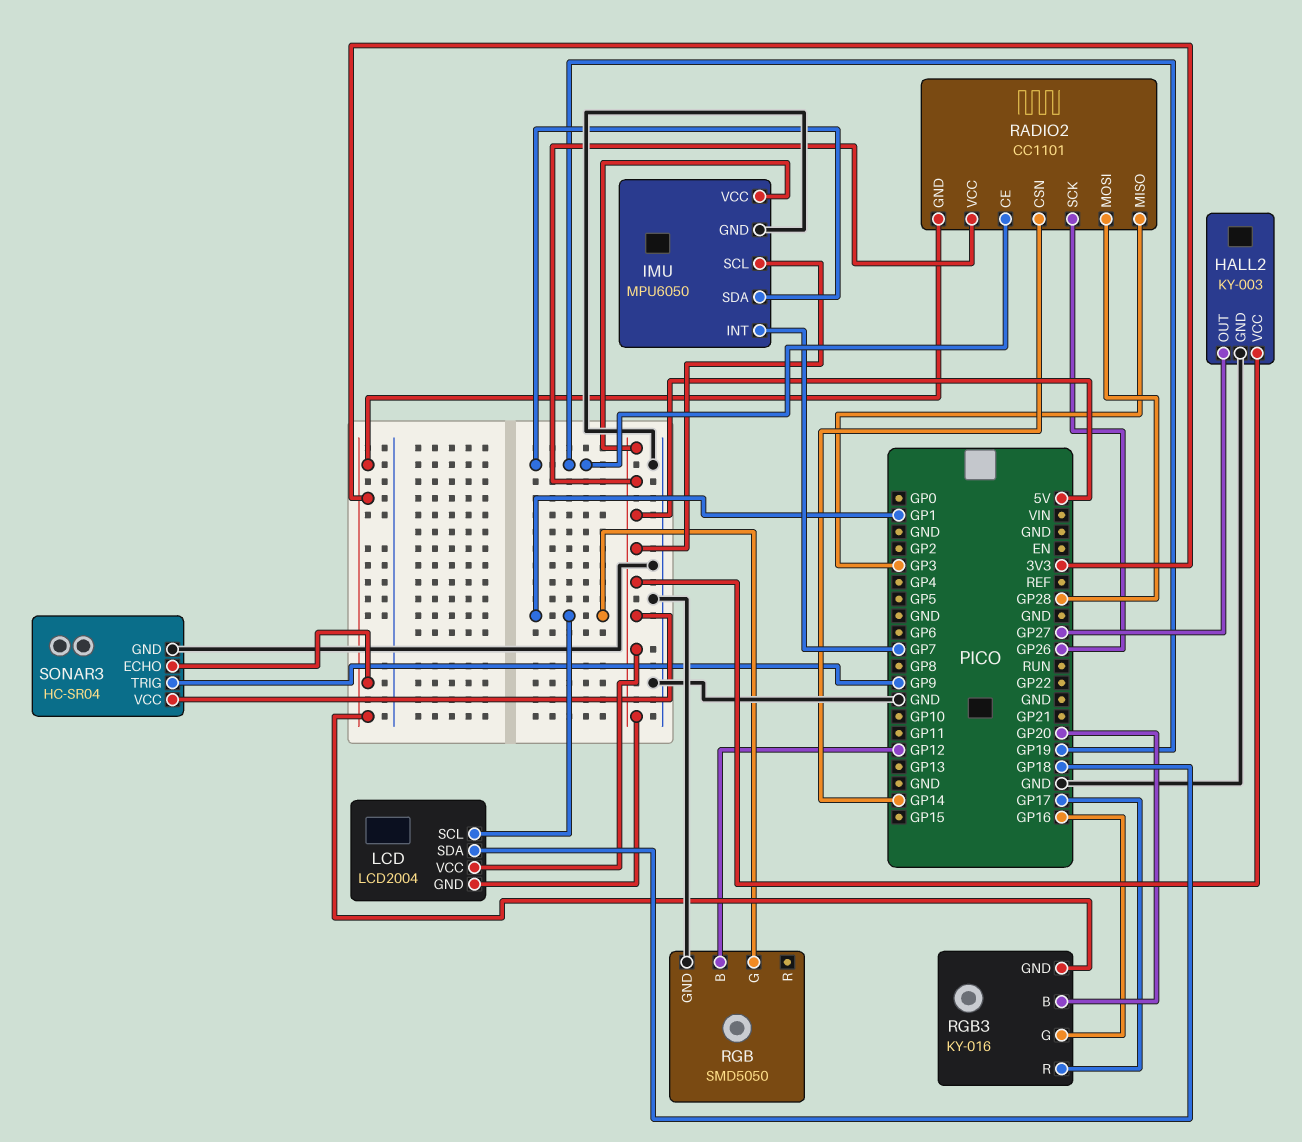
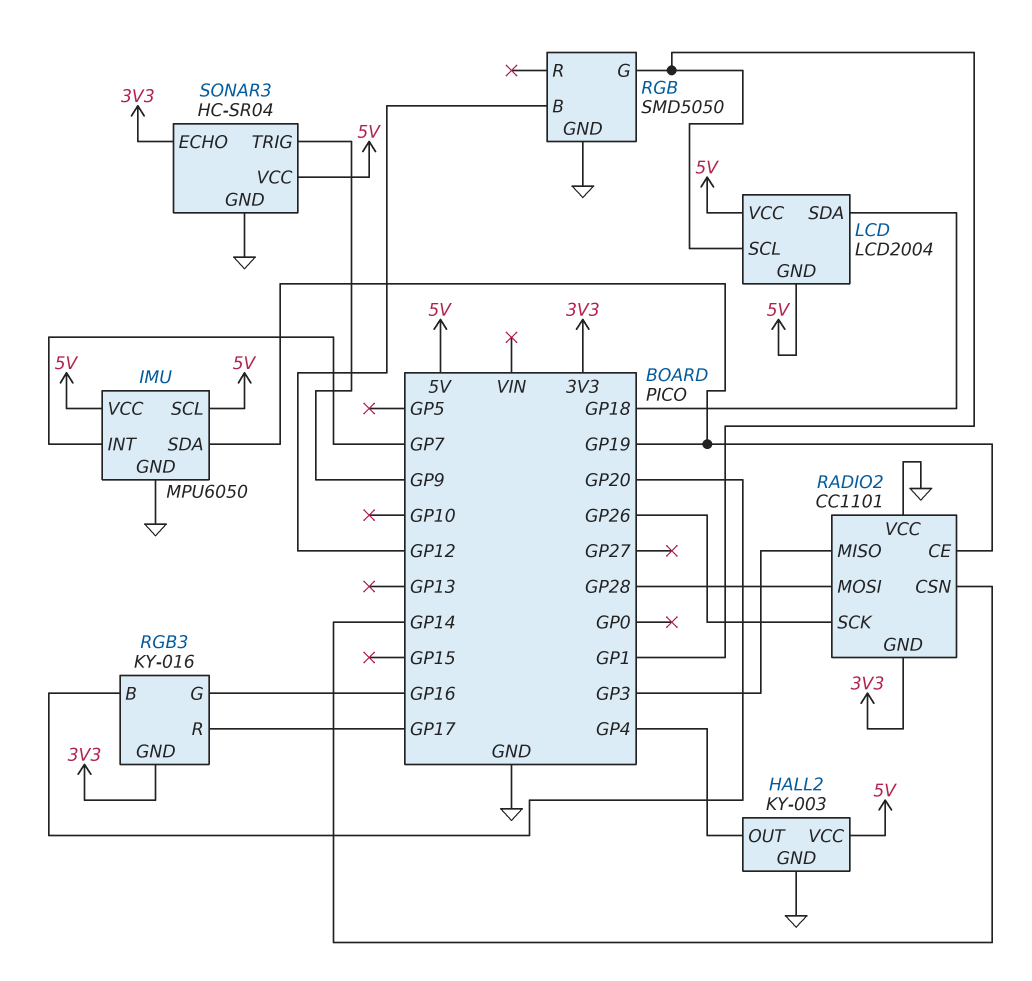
HALL2 pin OUT: GP27 -> GP4
RADIO2 pin VCC: 5V -> GND

